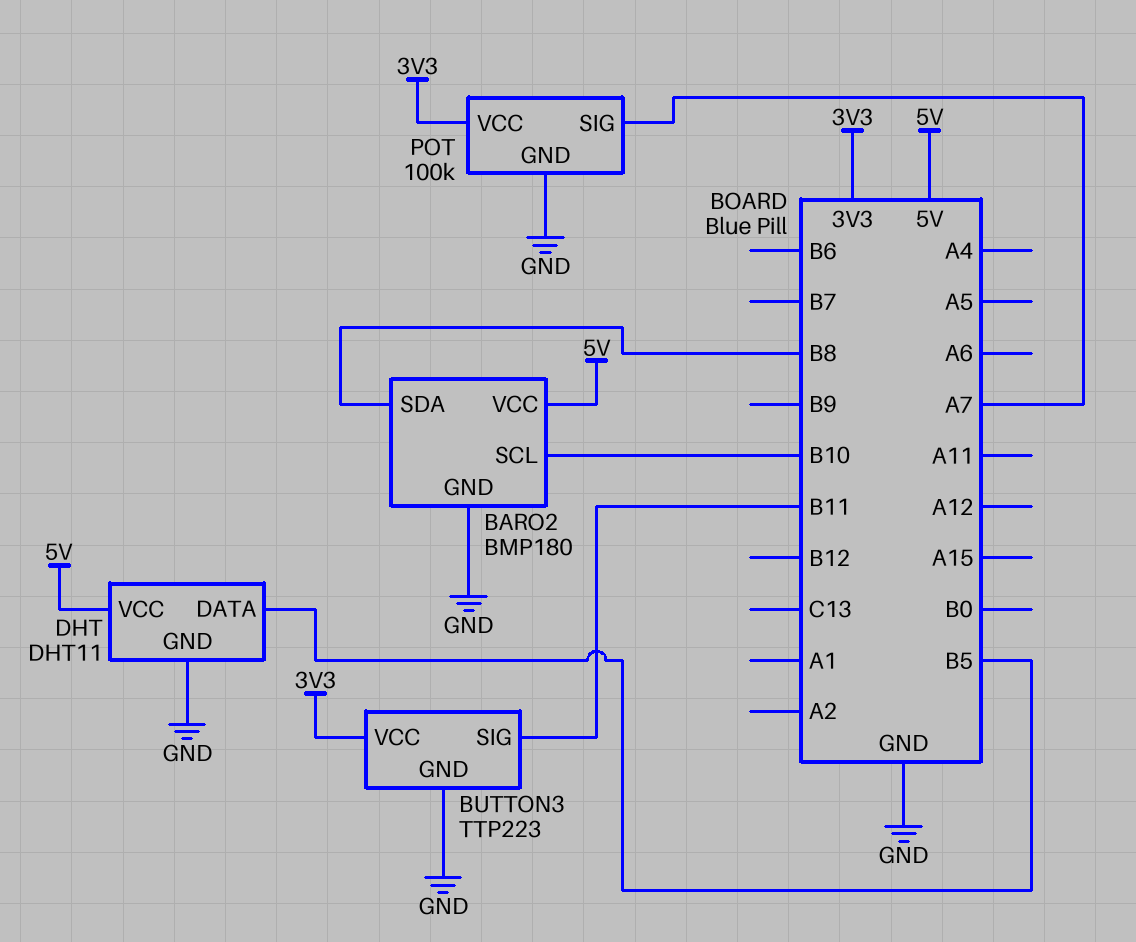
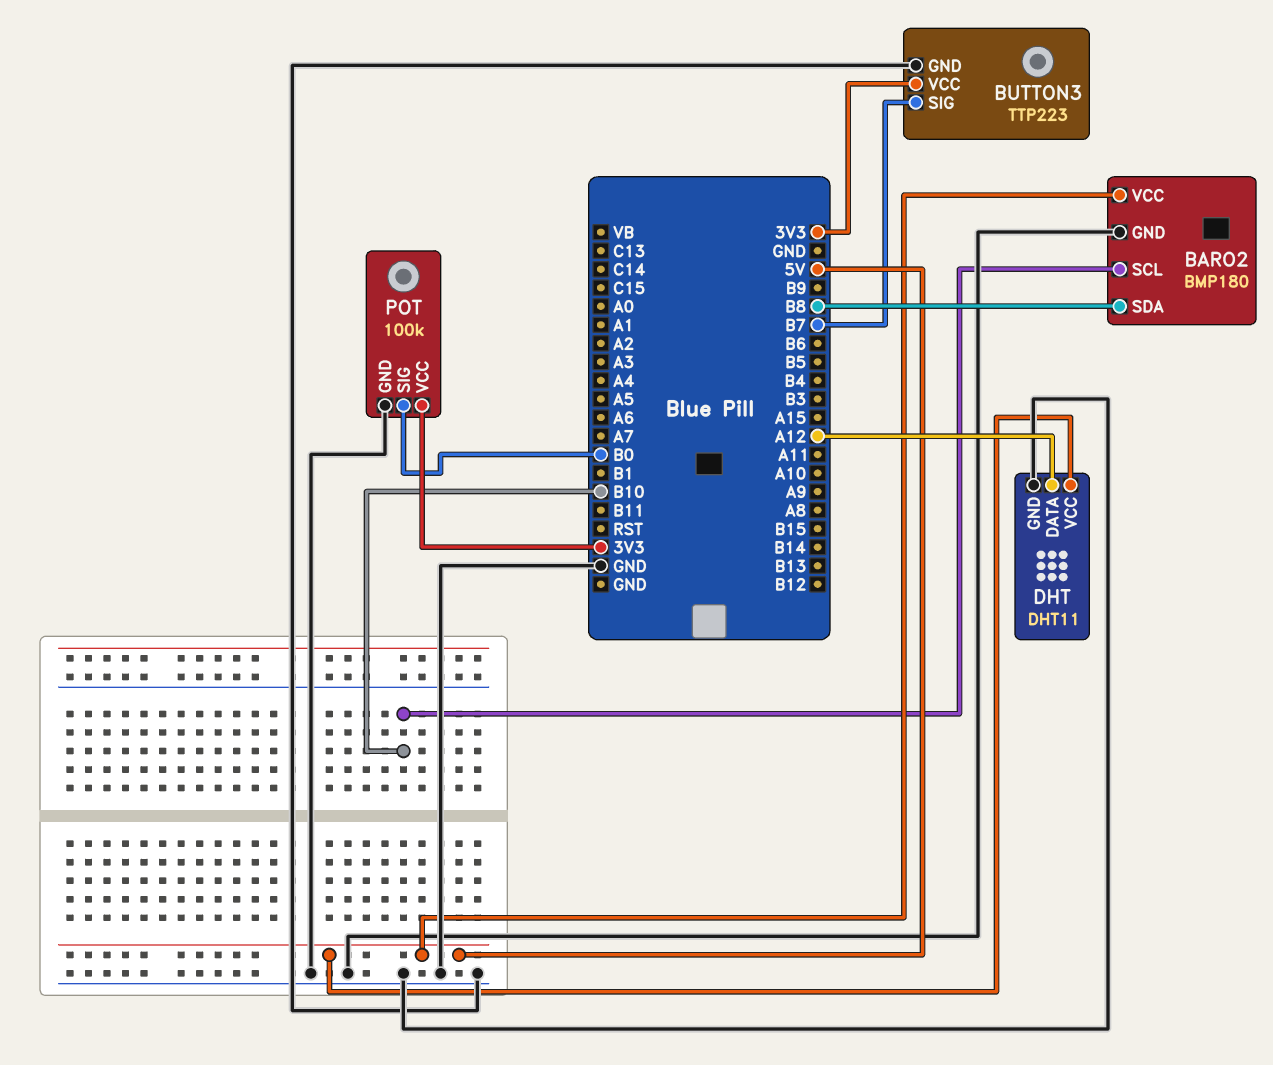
BUTTON3 pin SIG: B11 -> B7
DHT pin DATA: B5 -> A12
POT pin SIG: A7 -> B0

